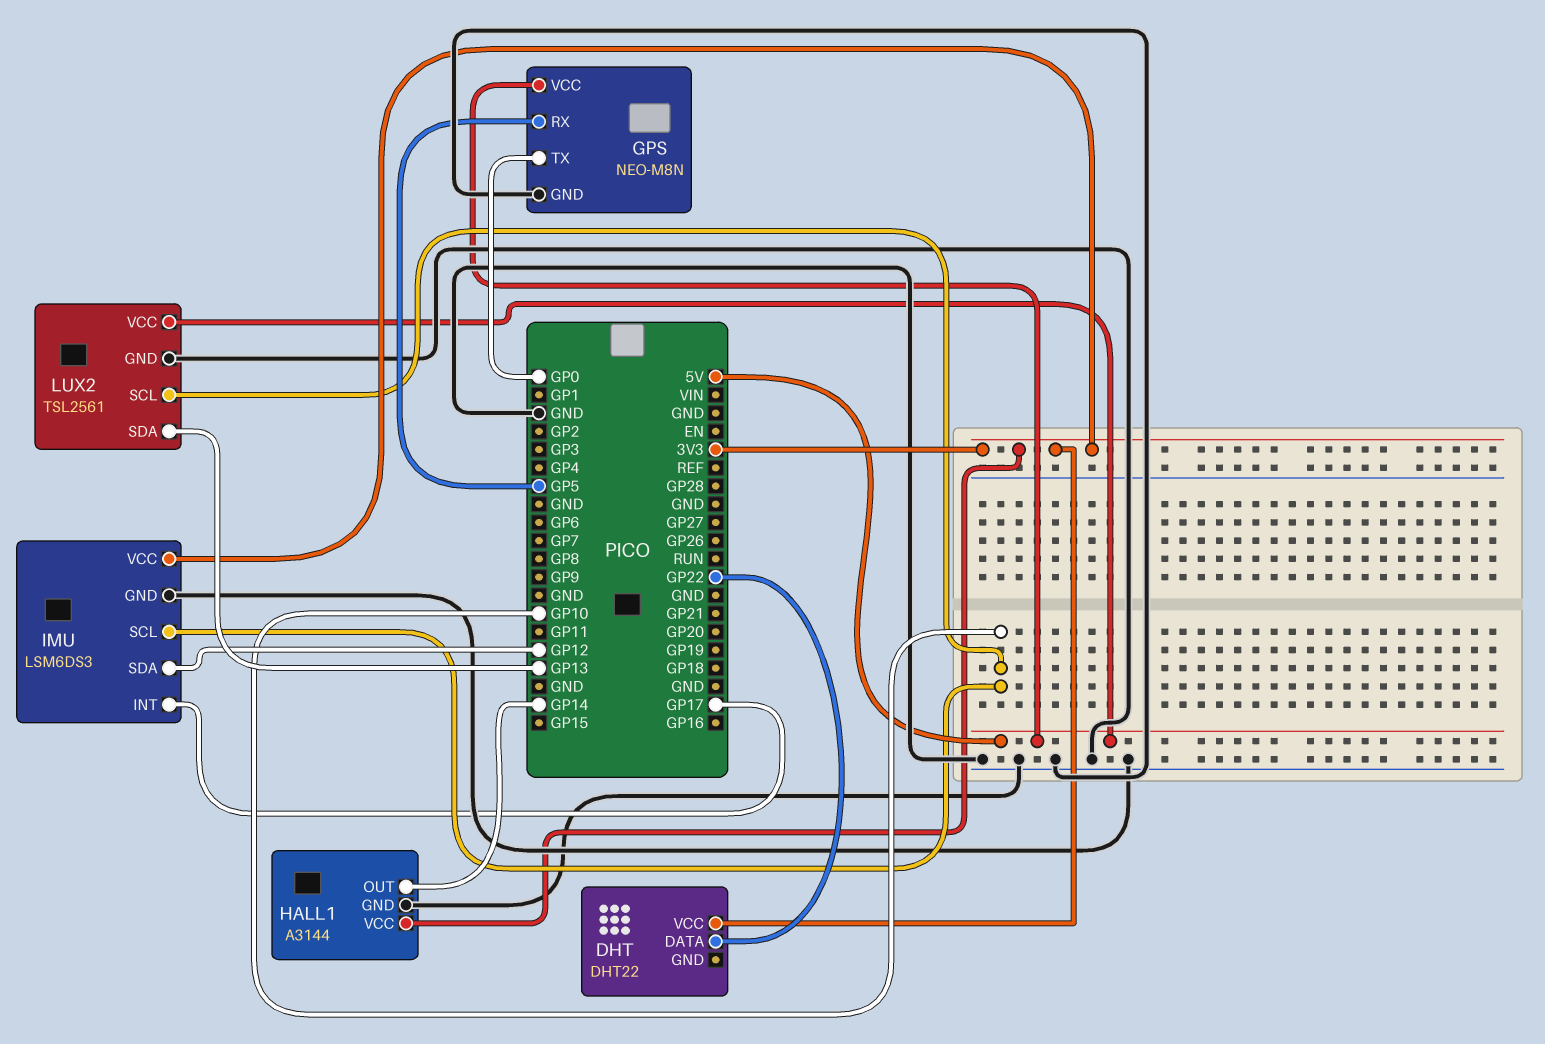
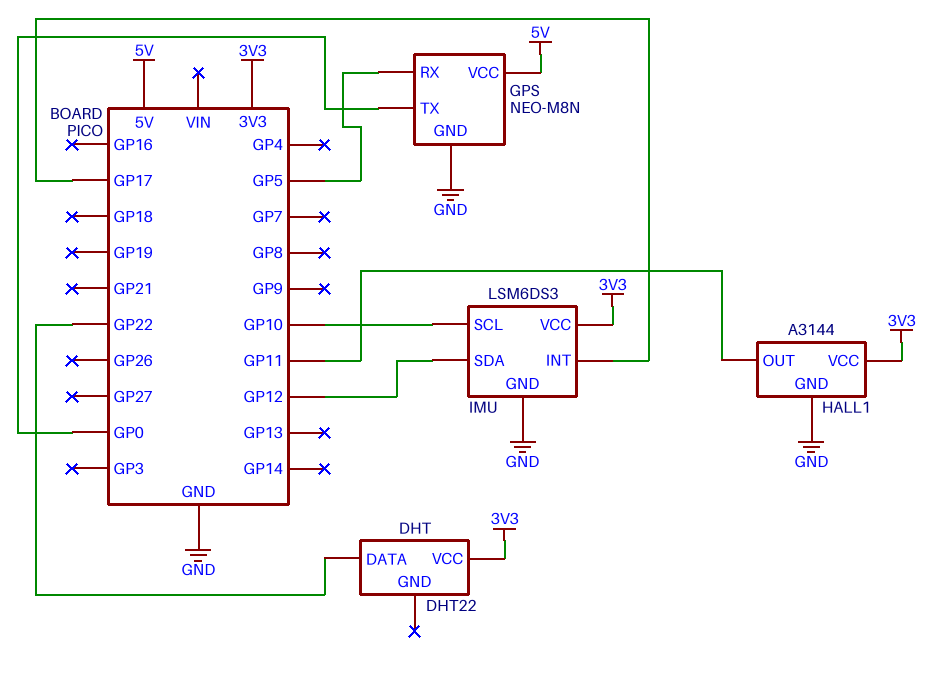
HALL1 pin OUT: GP14 -> GP11
LUX2: TSL2561 -> none
LUX2 pin GND: GND -> none
LUX2 pin SCL: GP10 -> none
LUX2 pin SDA: GP13 -> none
LUX2 pin VCC: 5V -> none

